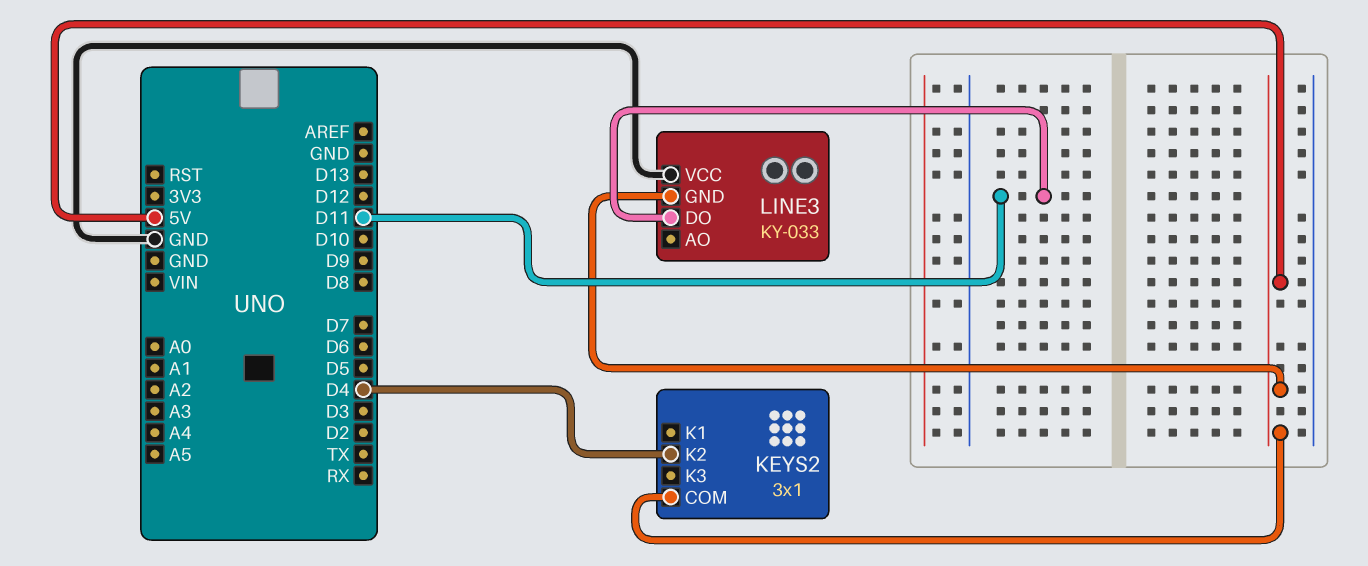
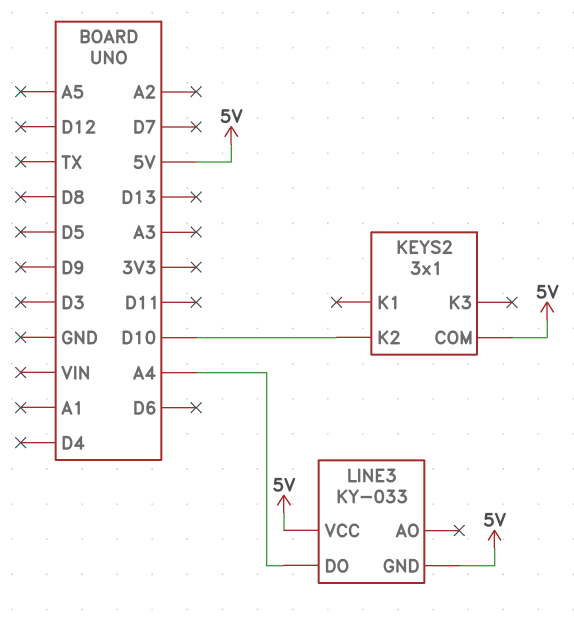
KEYS2 pin K2: D4 -> D10
LINE3 pin DO: D11 -> A4
LINE3 pin VCC: GND -> 5V

